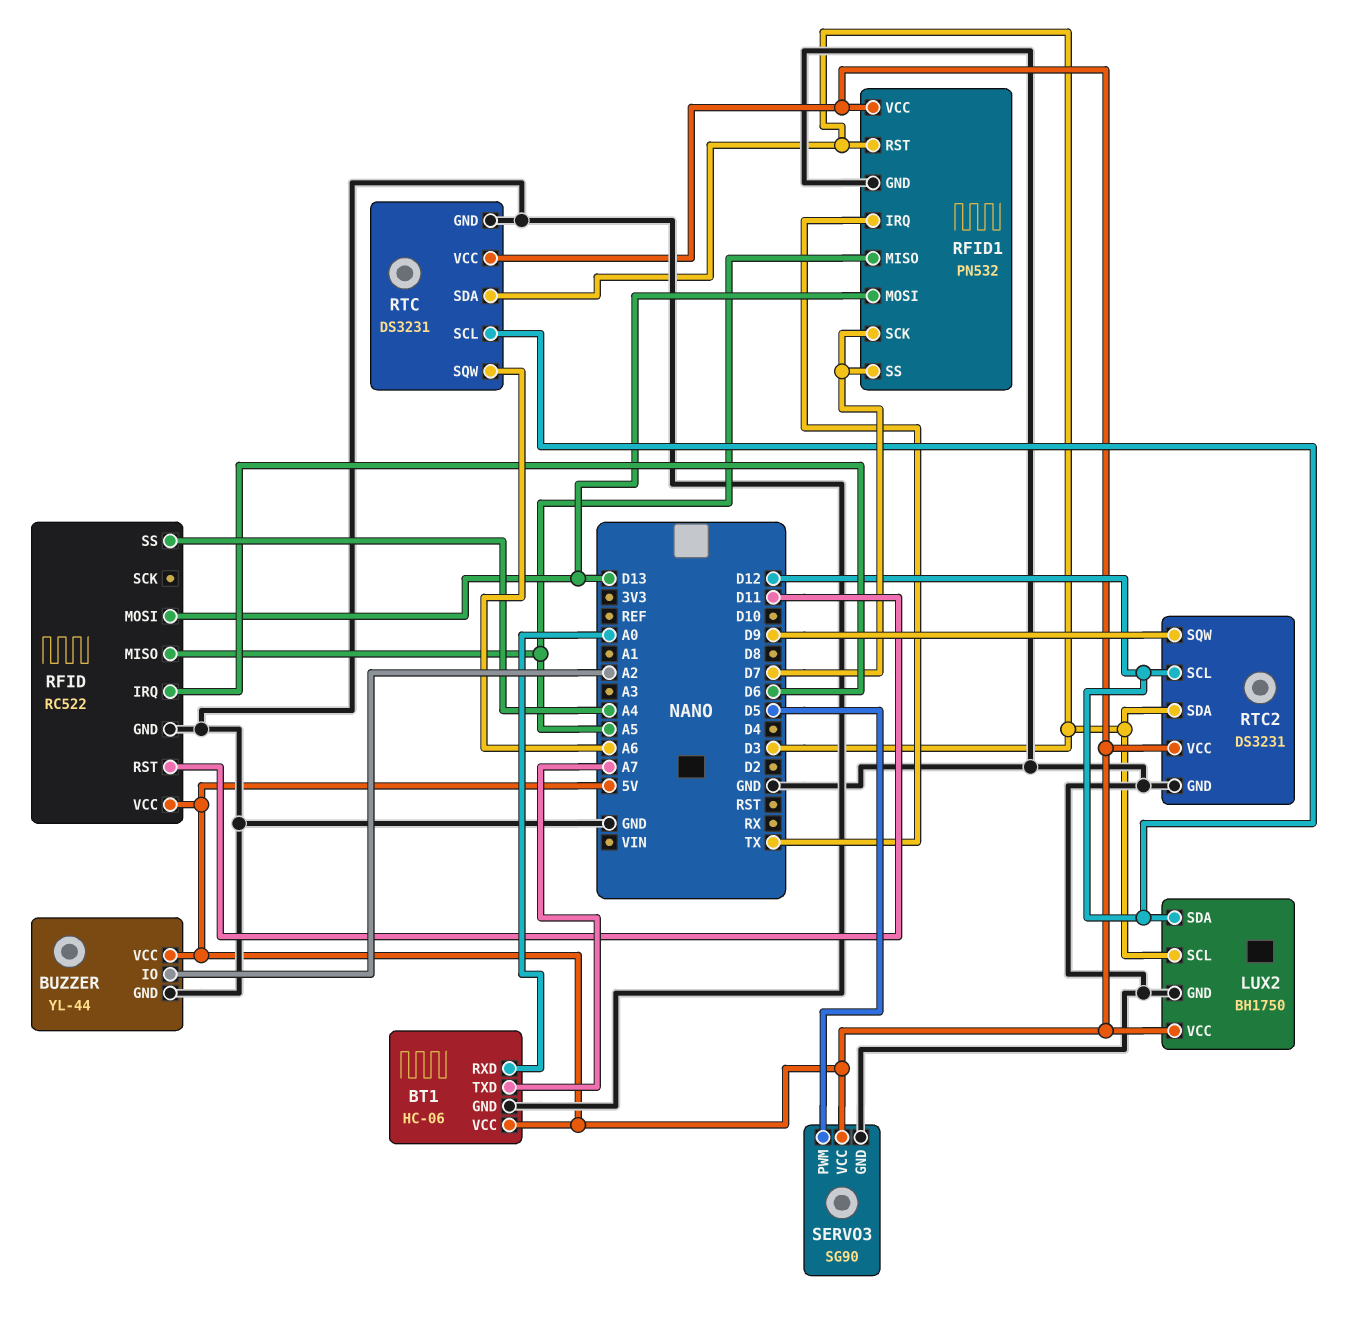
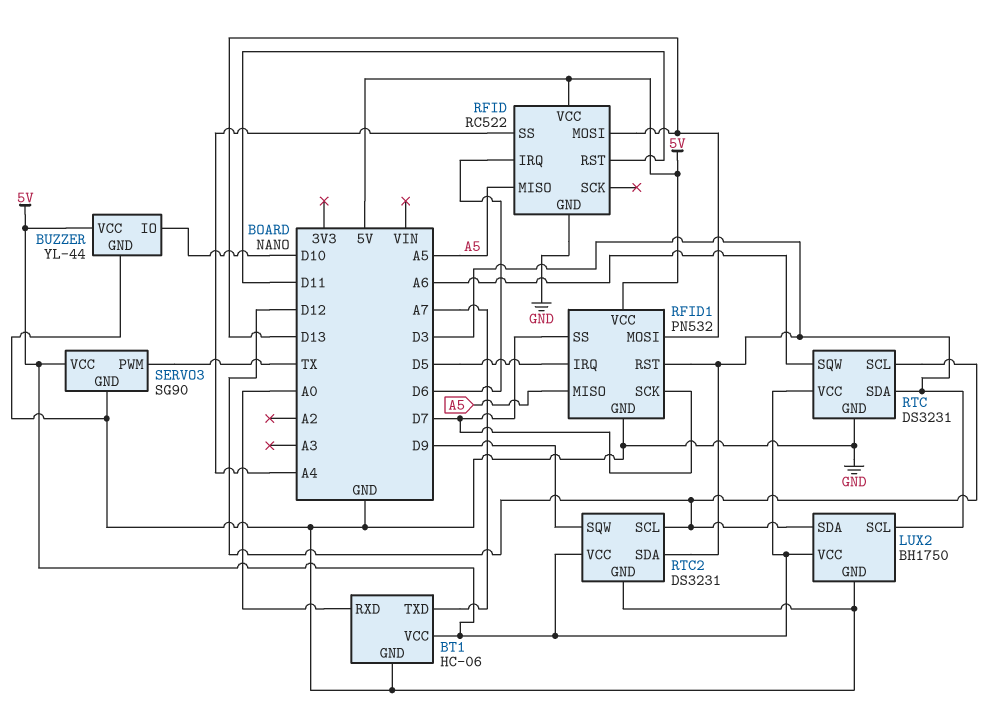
BUZZER pin IO: A2 -> D10
RFID1 pin IRQ: TX -> D5
SERVO3 pin PWM: D5 -> TX

